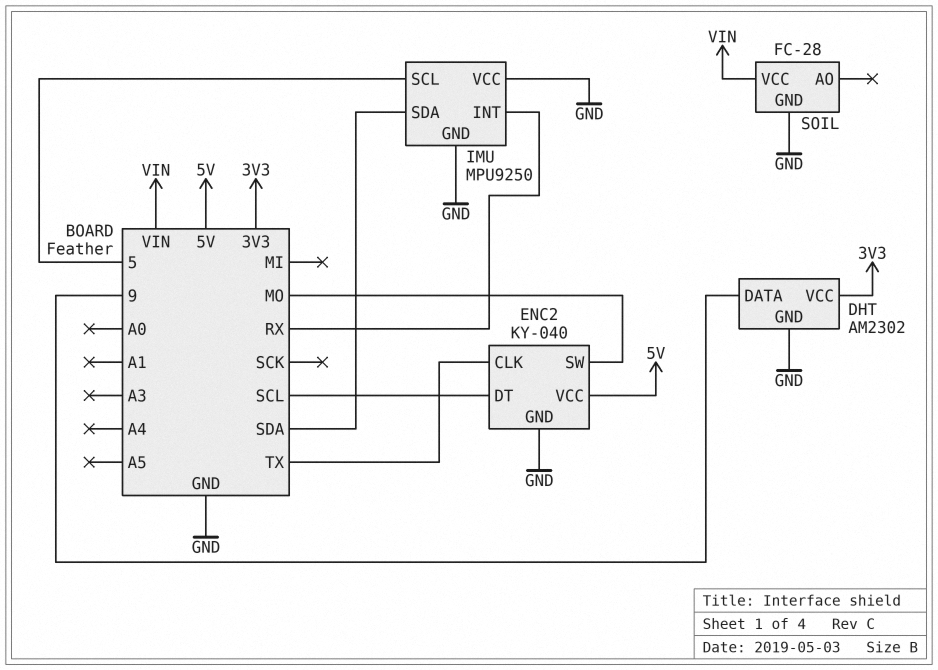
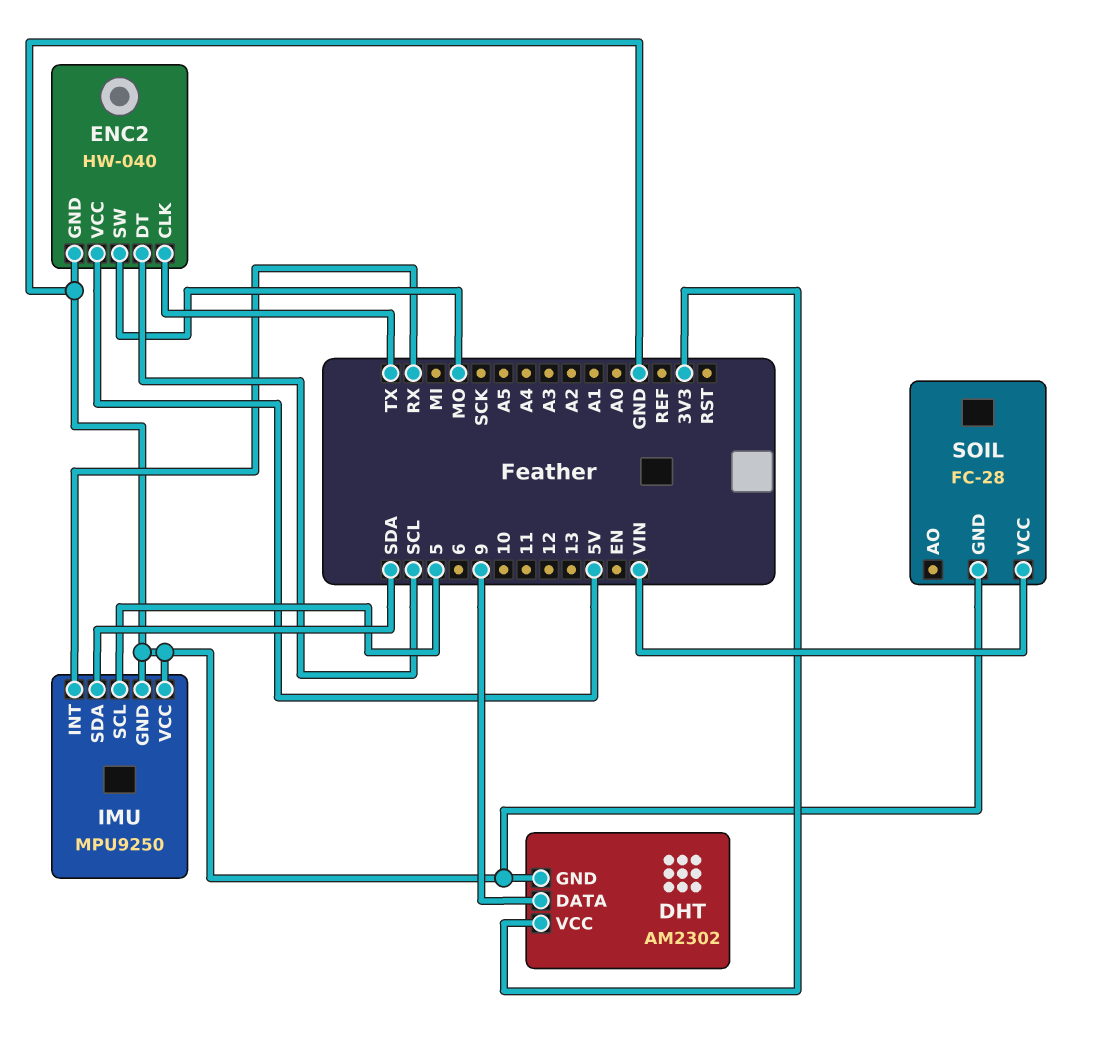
ENC2: KY-040 -> HW-040

